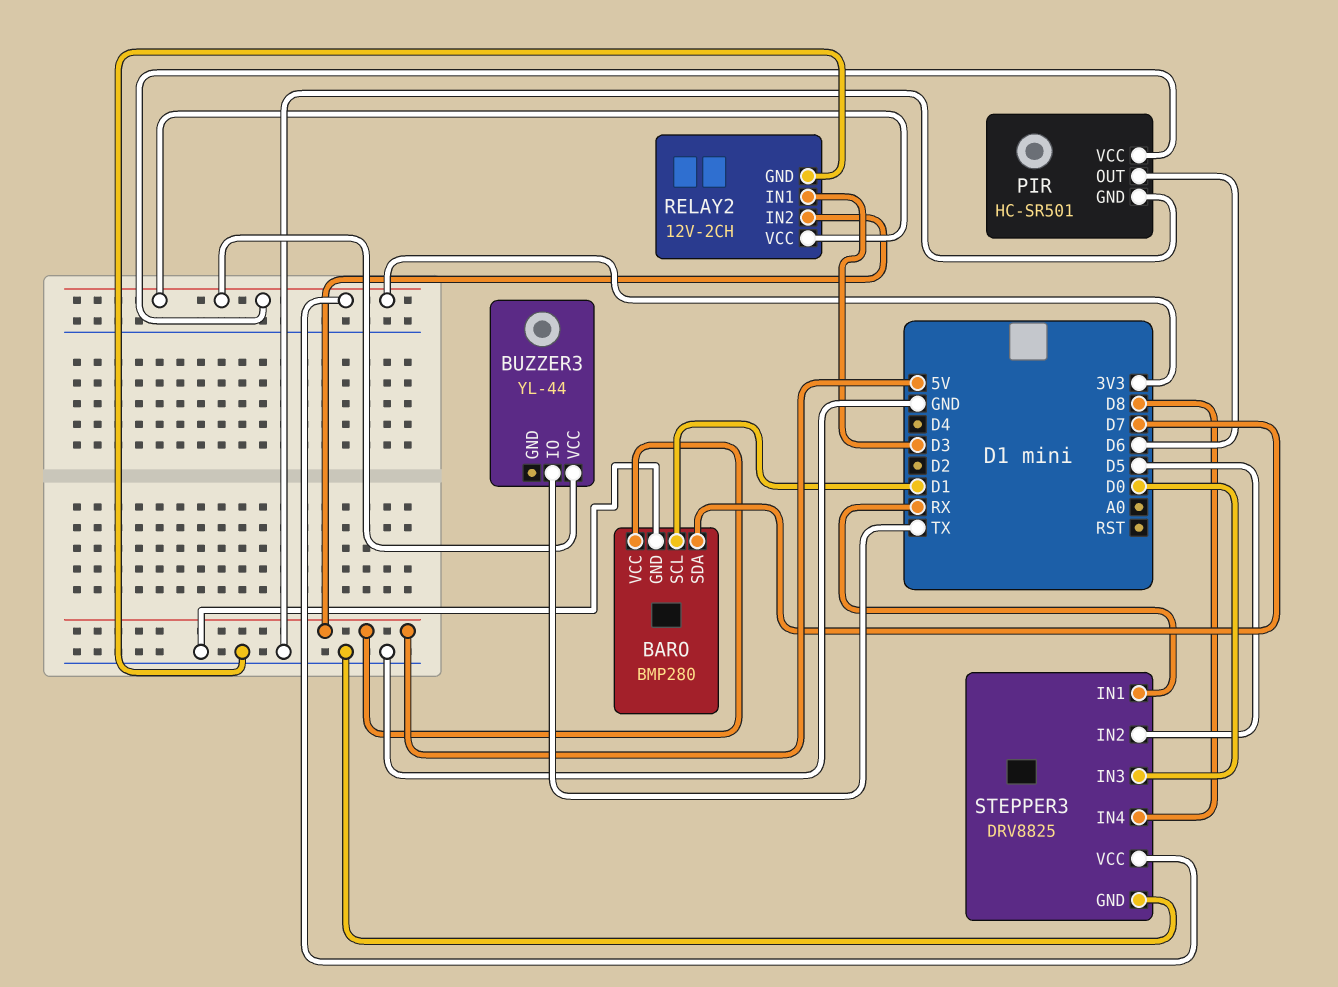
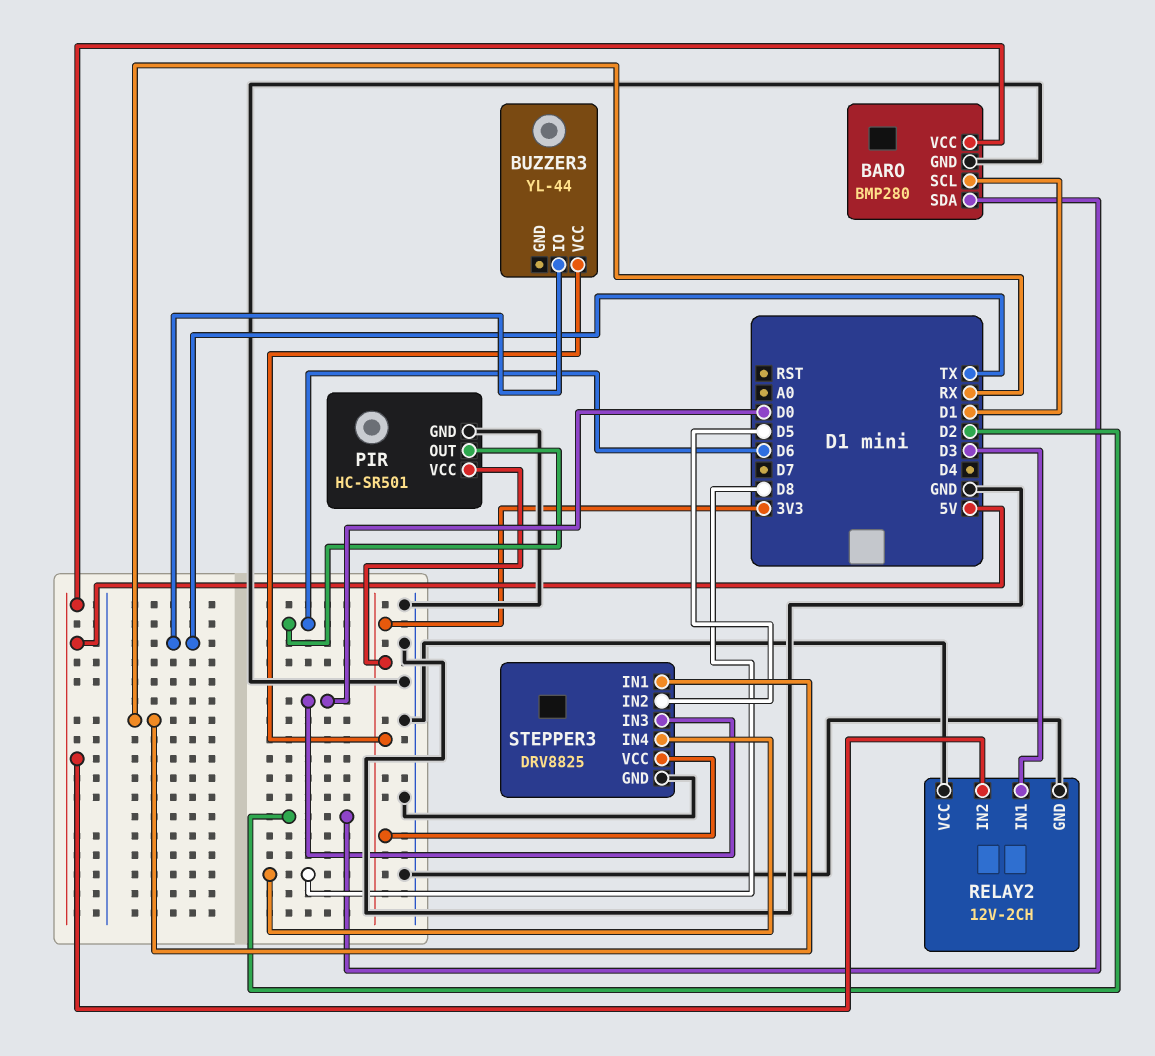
BARO pin SDA: D7 -> D2
RELAY2 pin VCC: 3V3 -> GND

